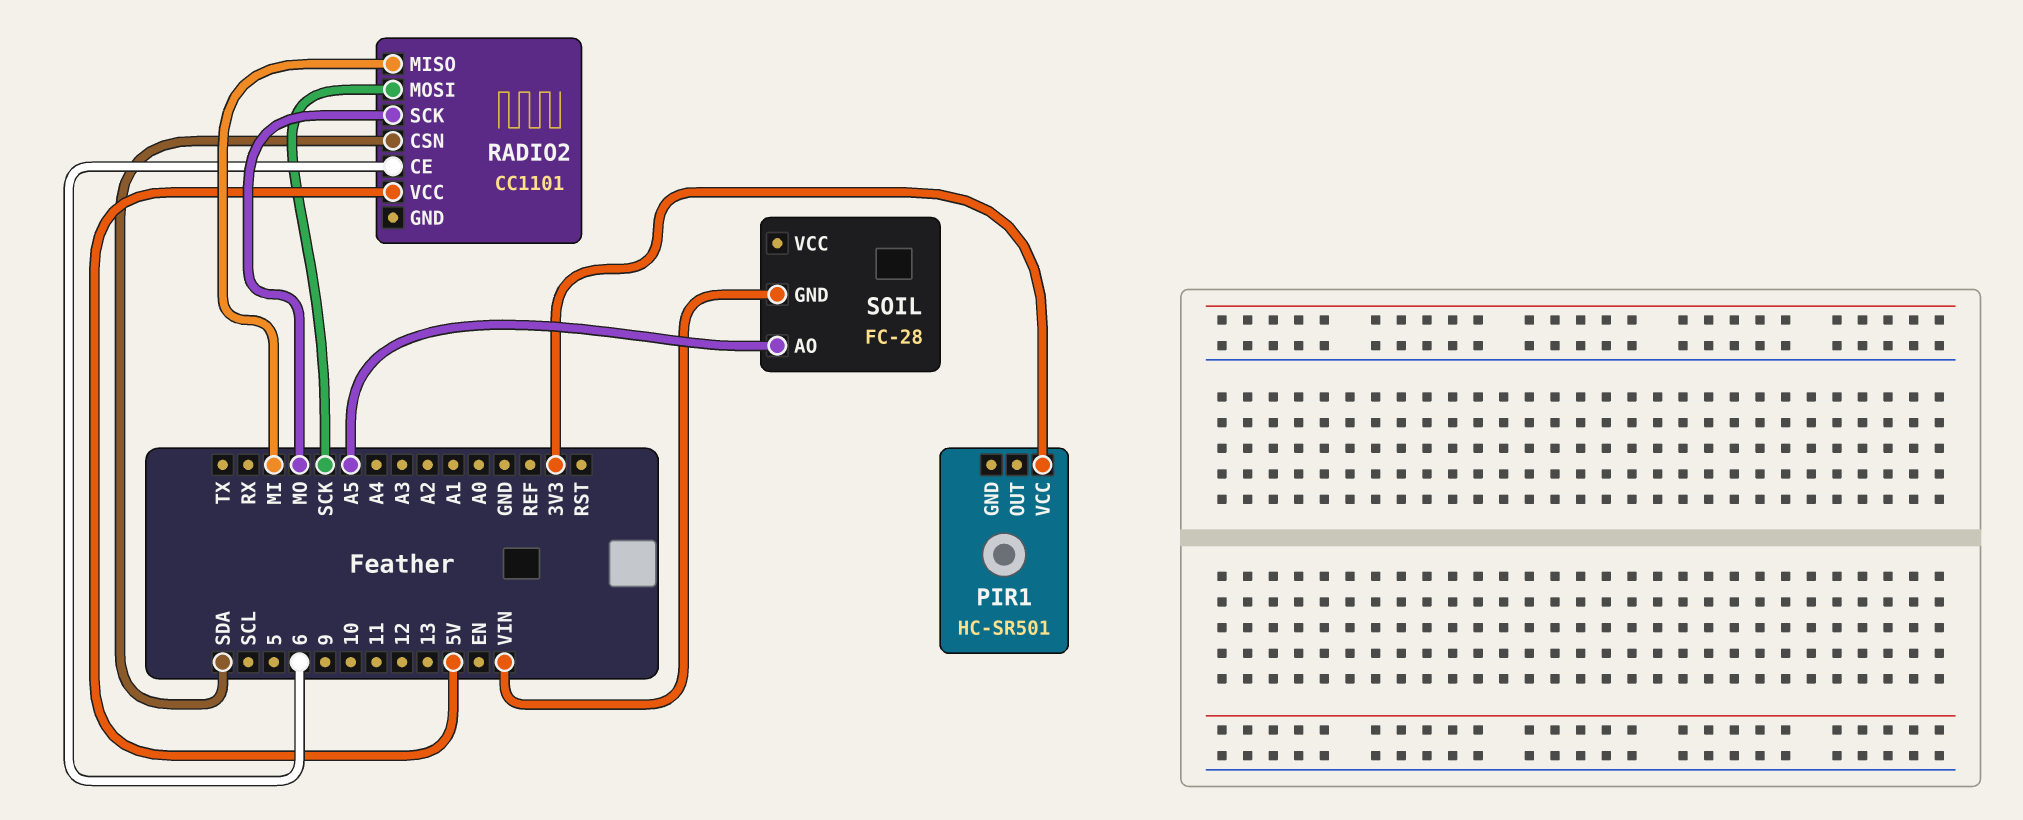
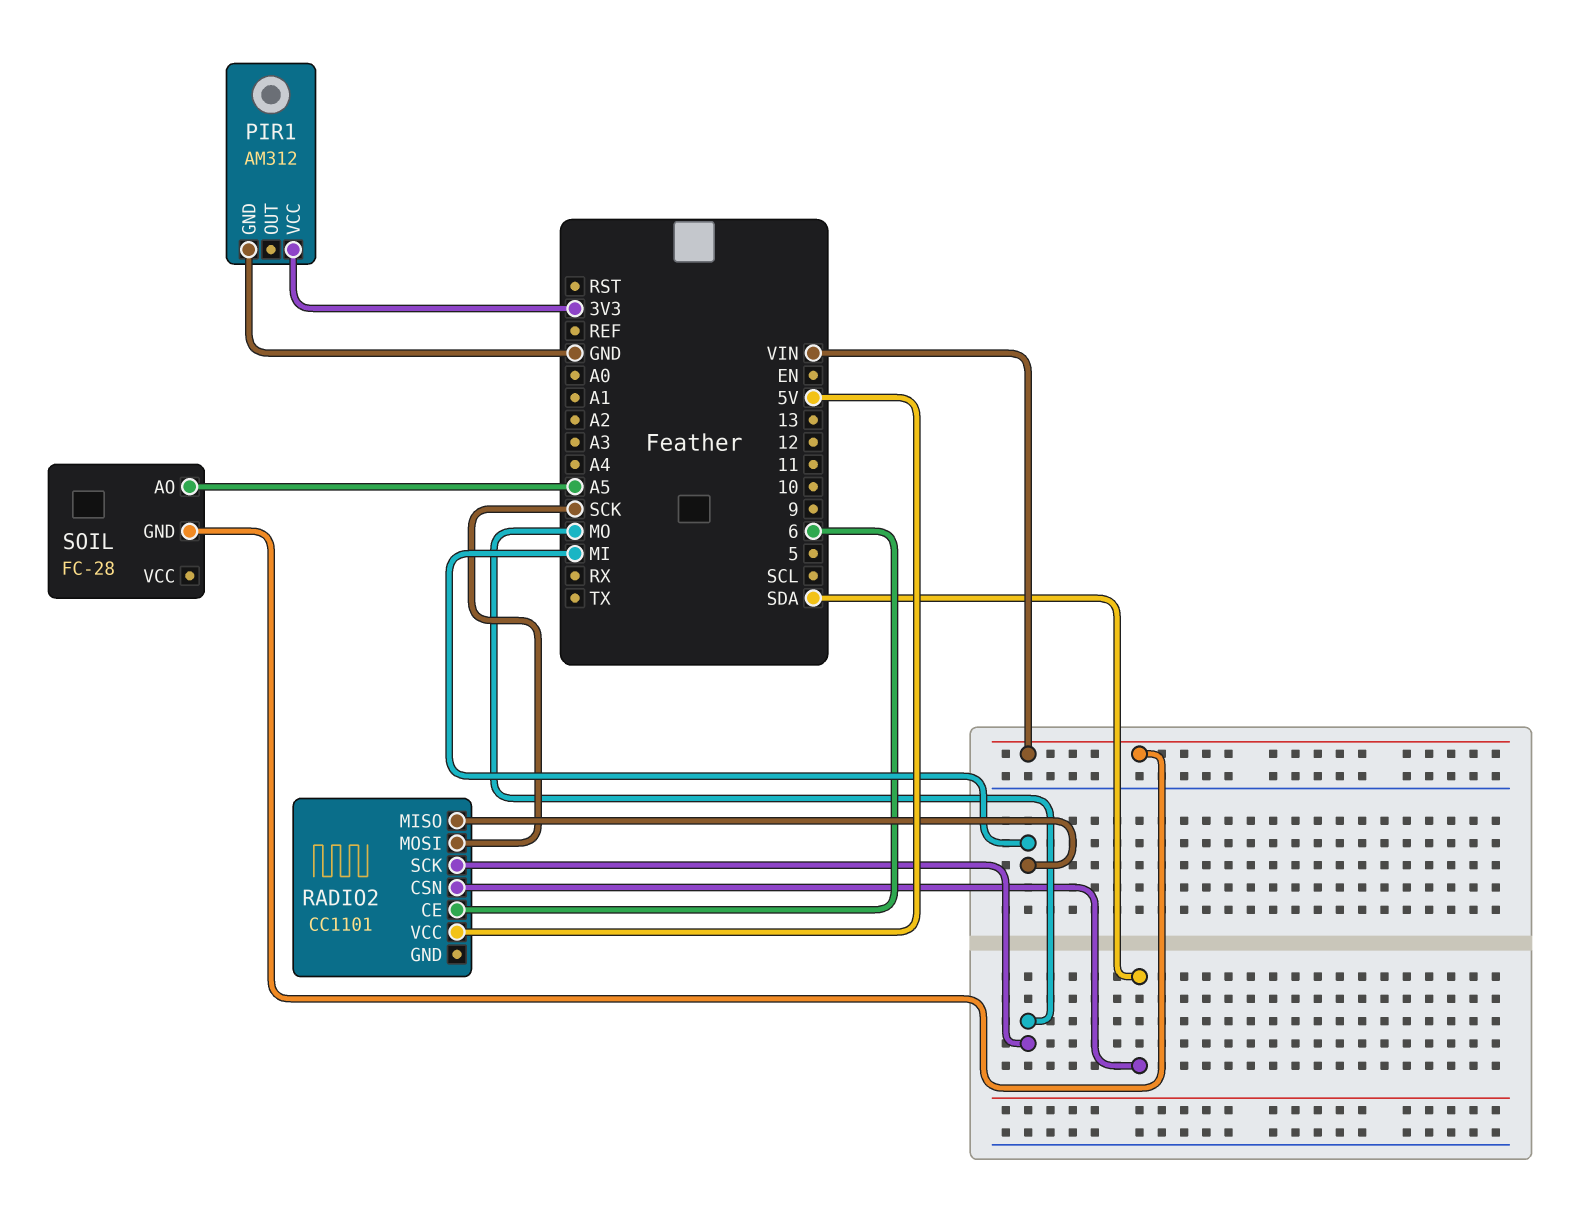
PIR1: HC-SR501 -> AM312
PIR1 pin GND: none -> GND

